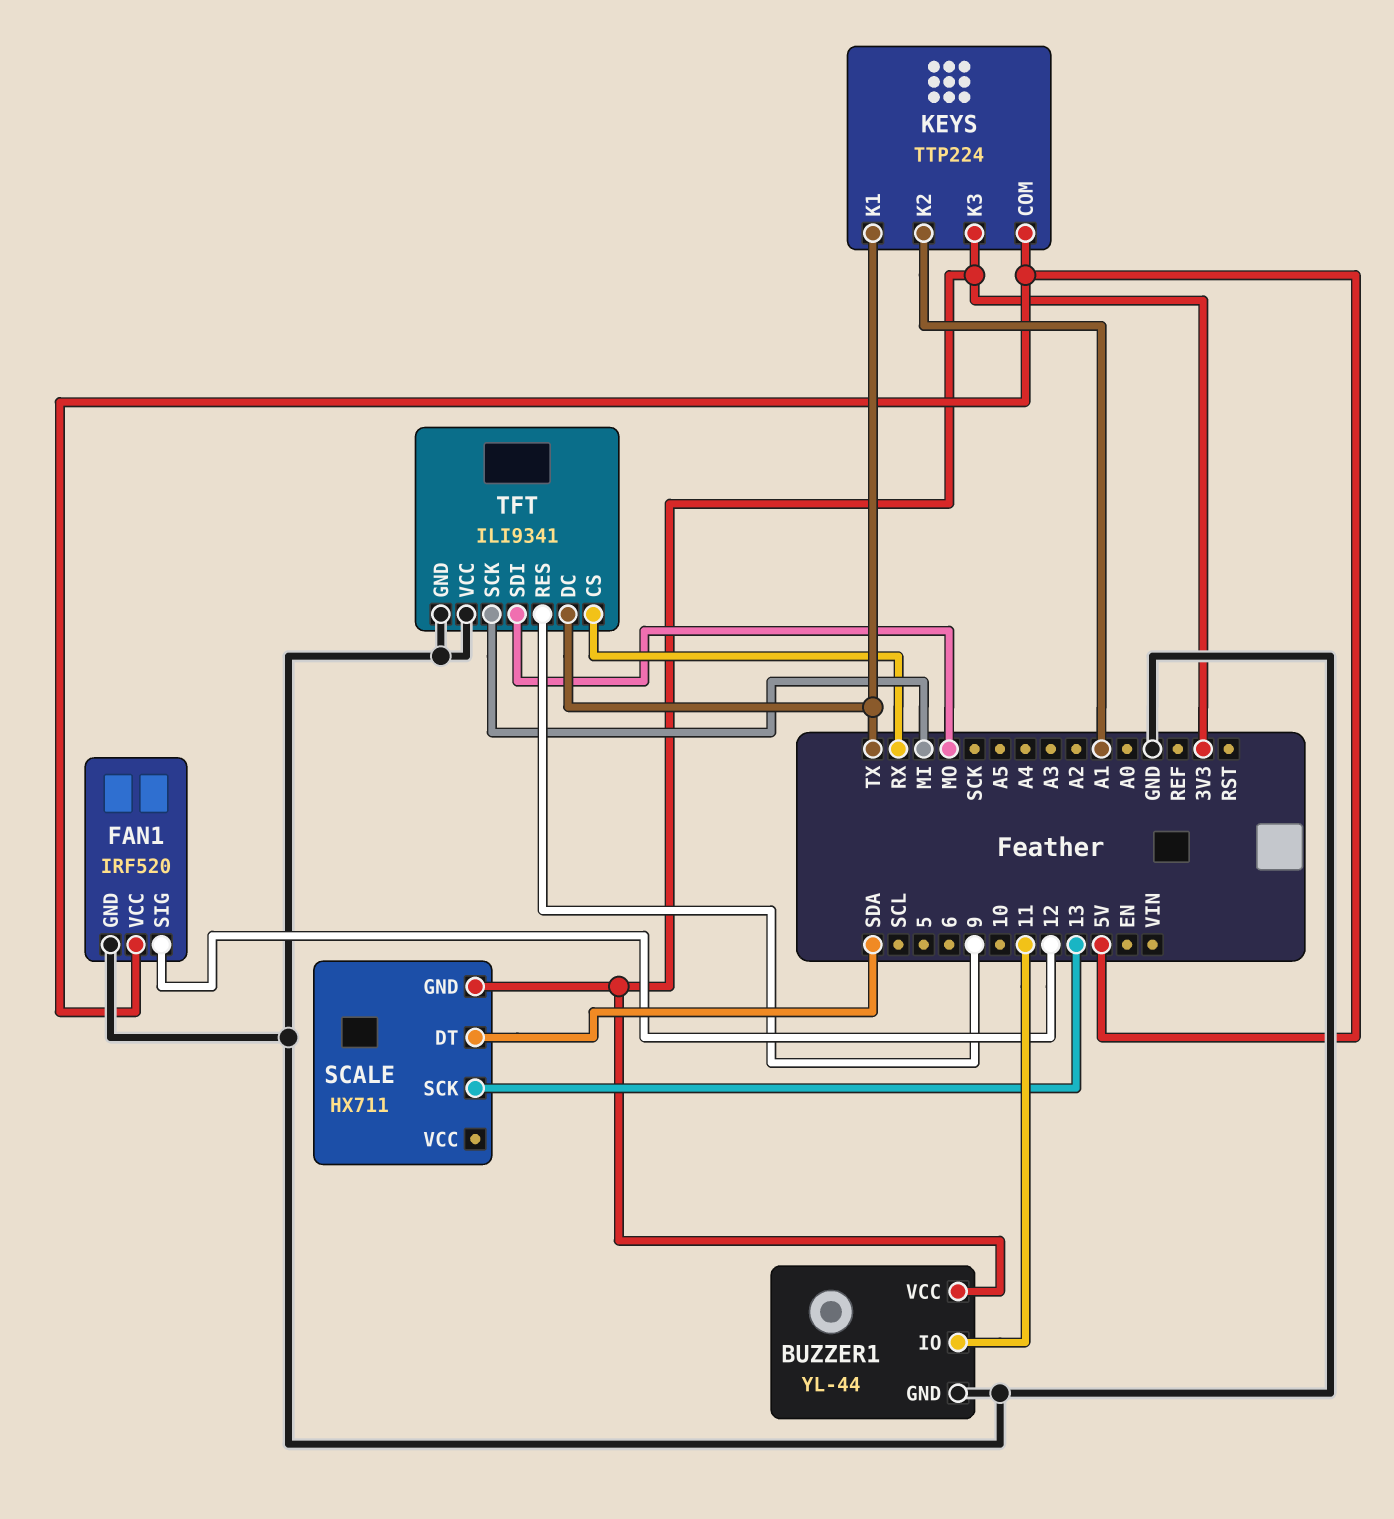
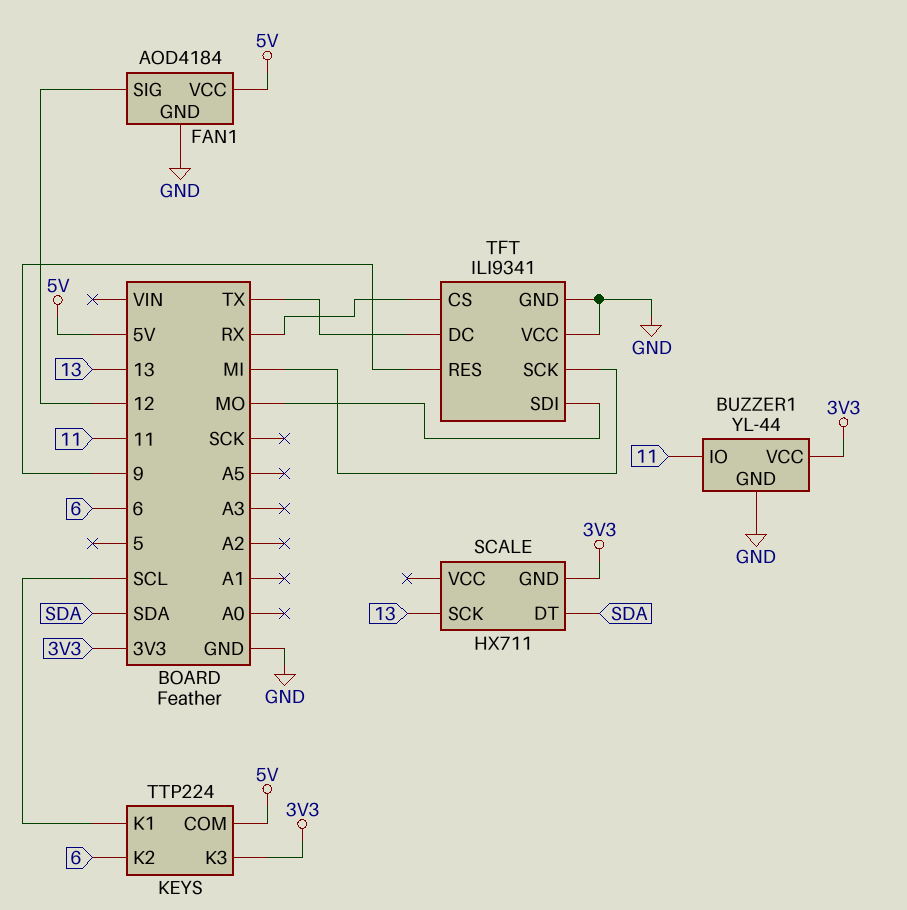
FAN1: IRF520 -> AOD4184
KEYS pin K1: TX -> SCL
KEYS pin K2: A1 -> 6

